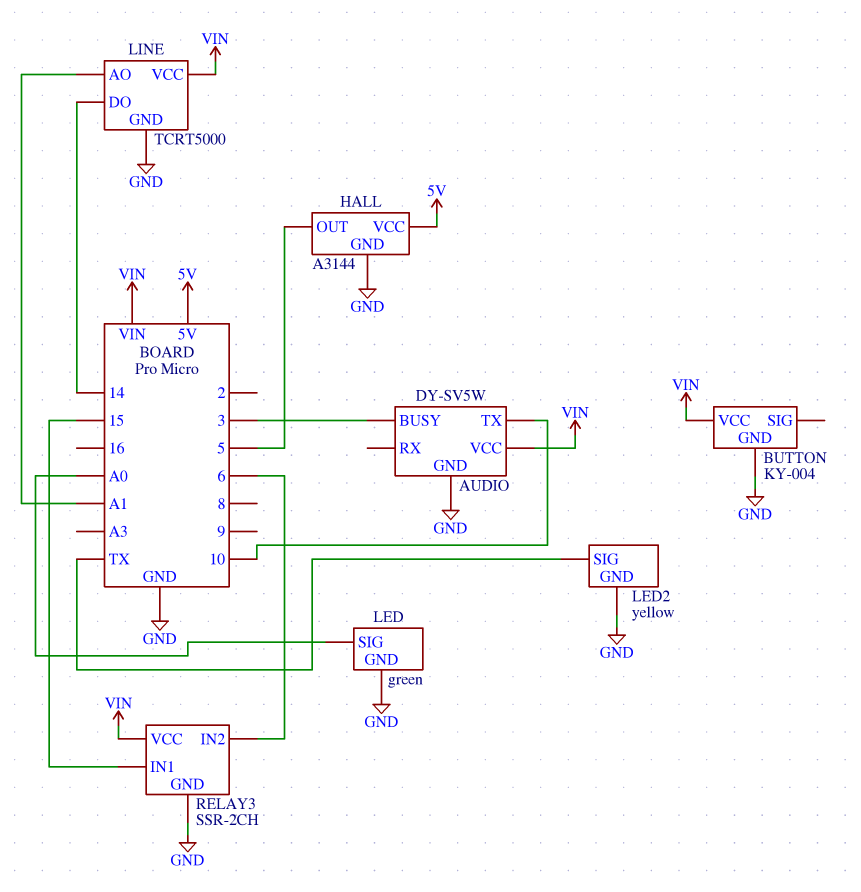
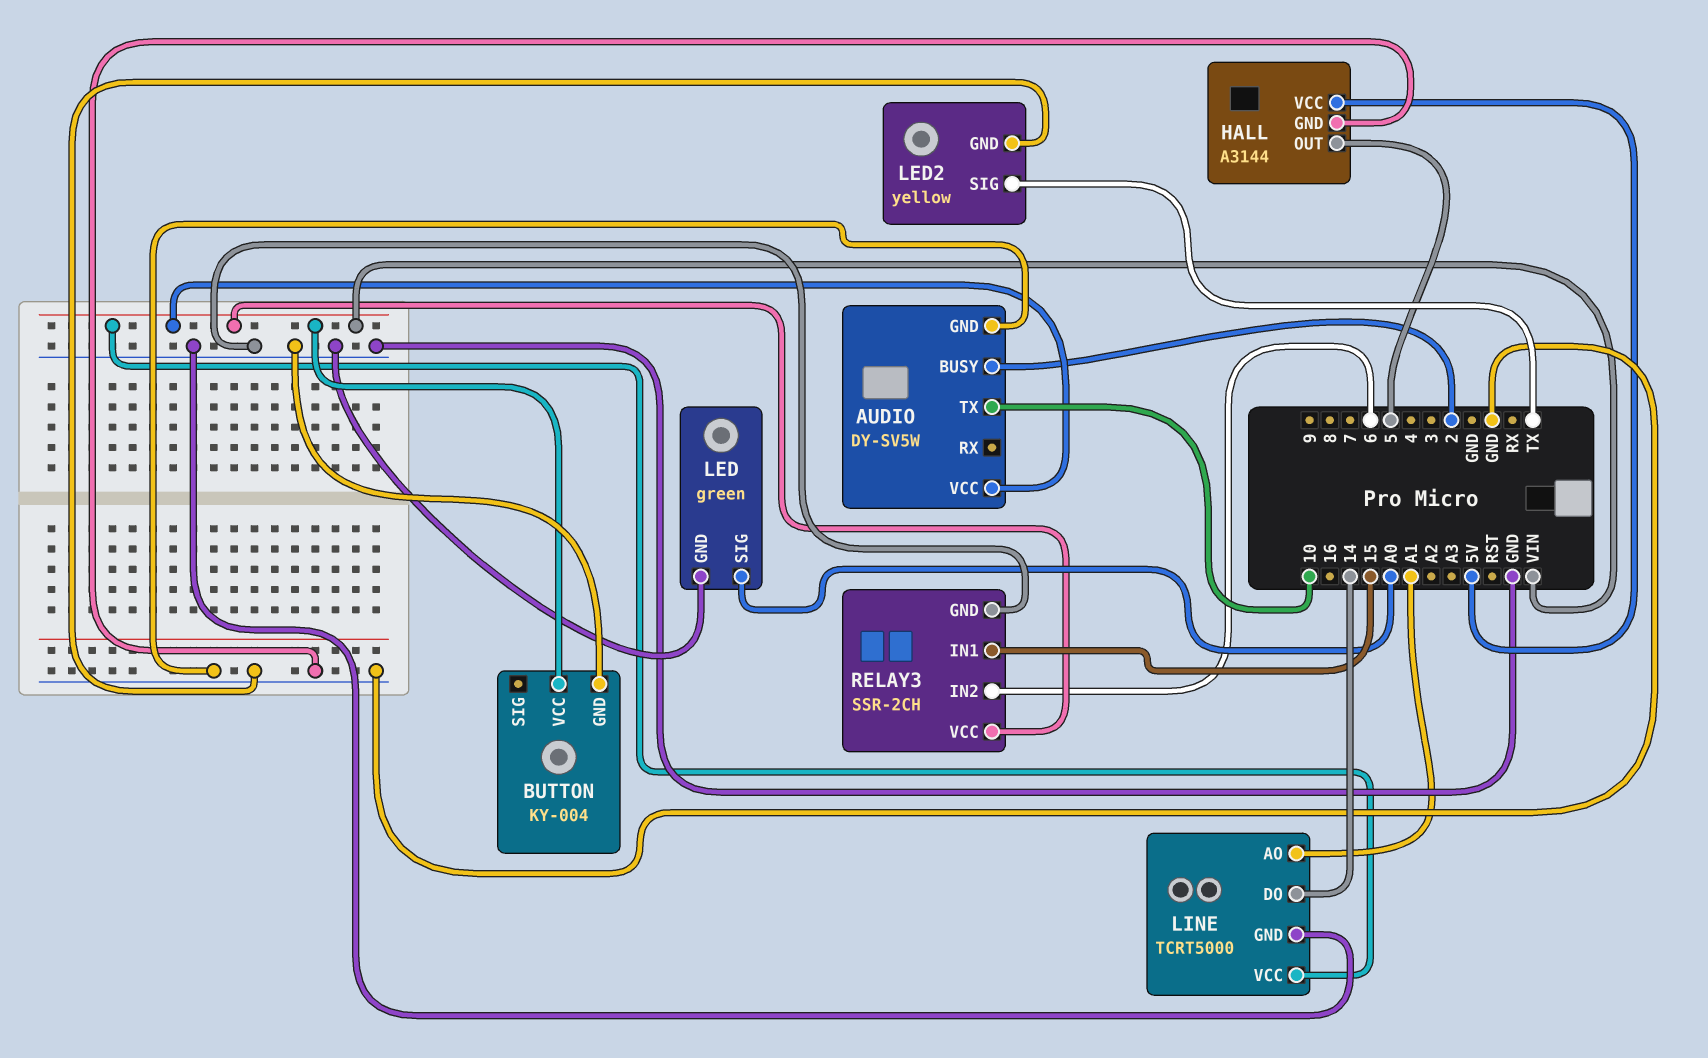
AUDIO pin BUSY: 3 -> 2

